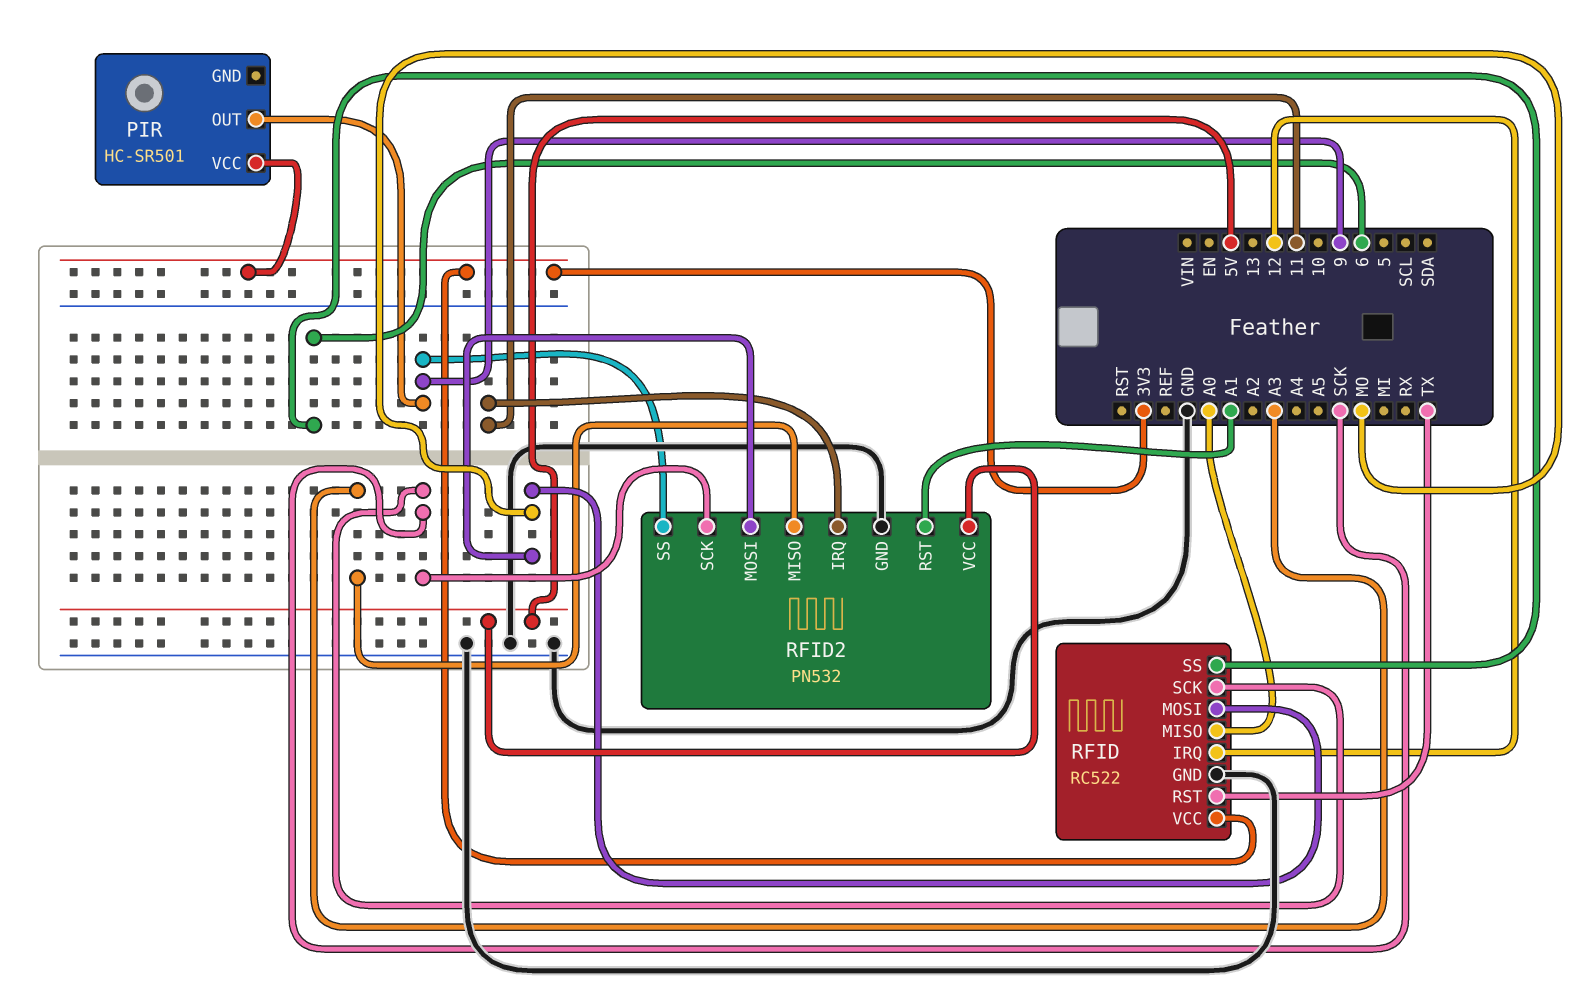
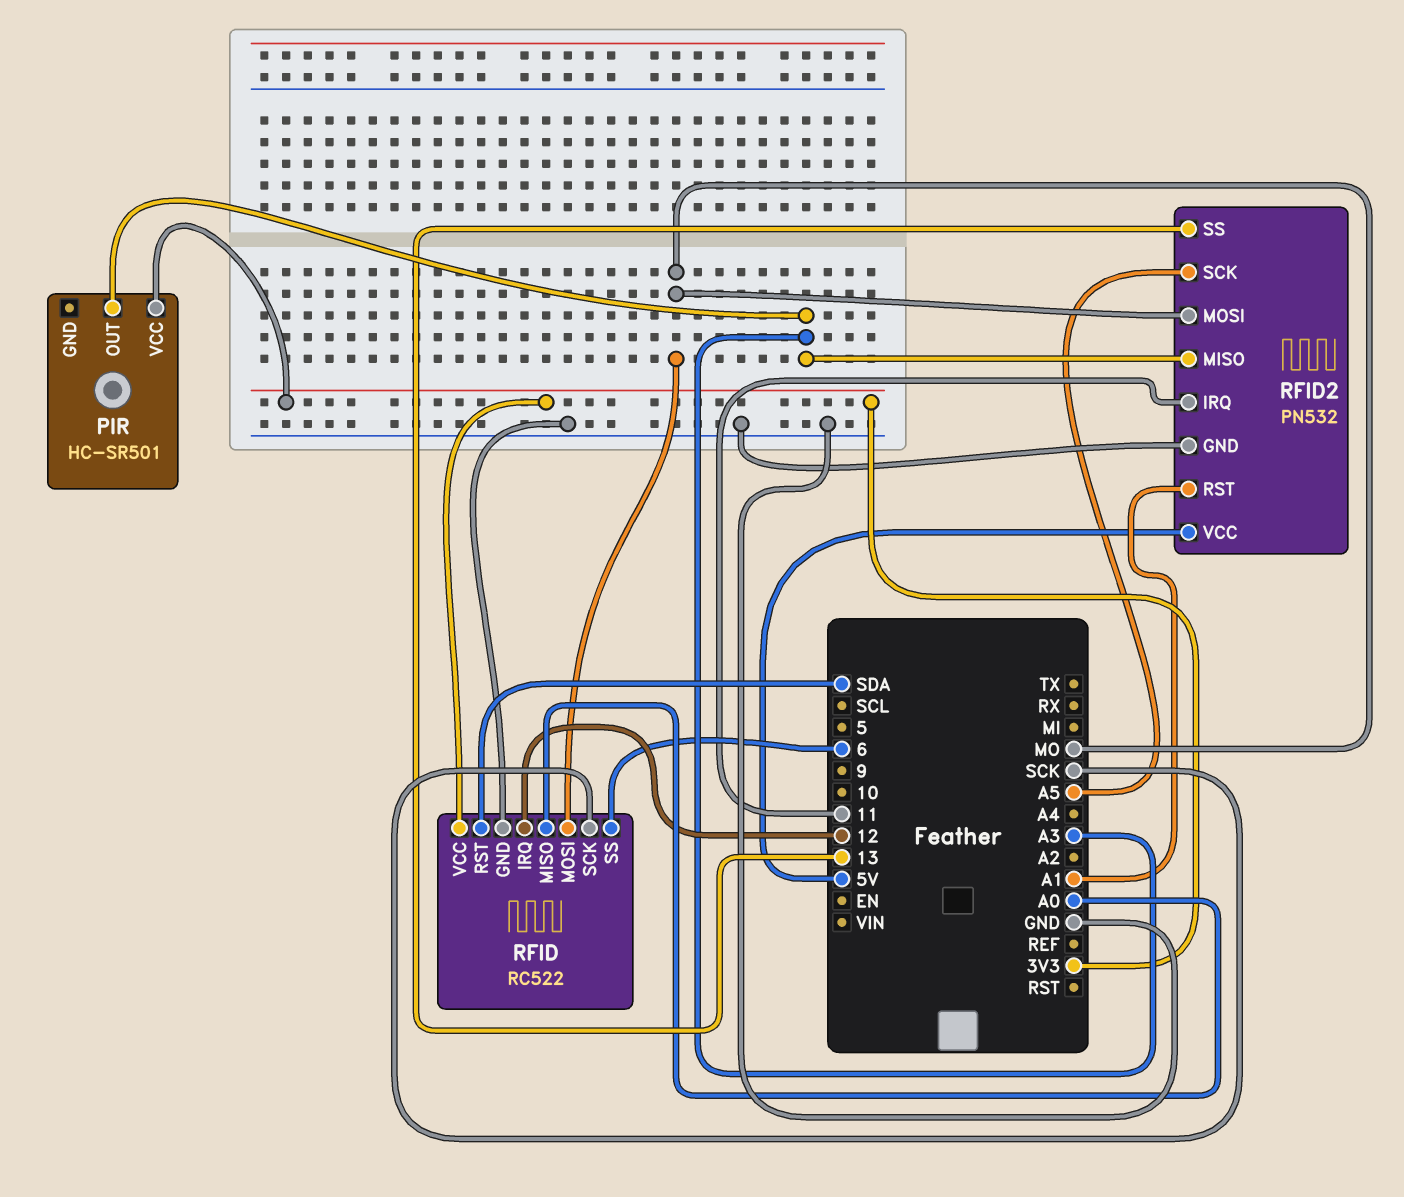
PIR pin OUT: 9 -> A3
RFID pin RST: TX -> SDA
RFID2 pin SCK: SCK -> A5
RFID2 pin SS: 9 -> 13

